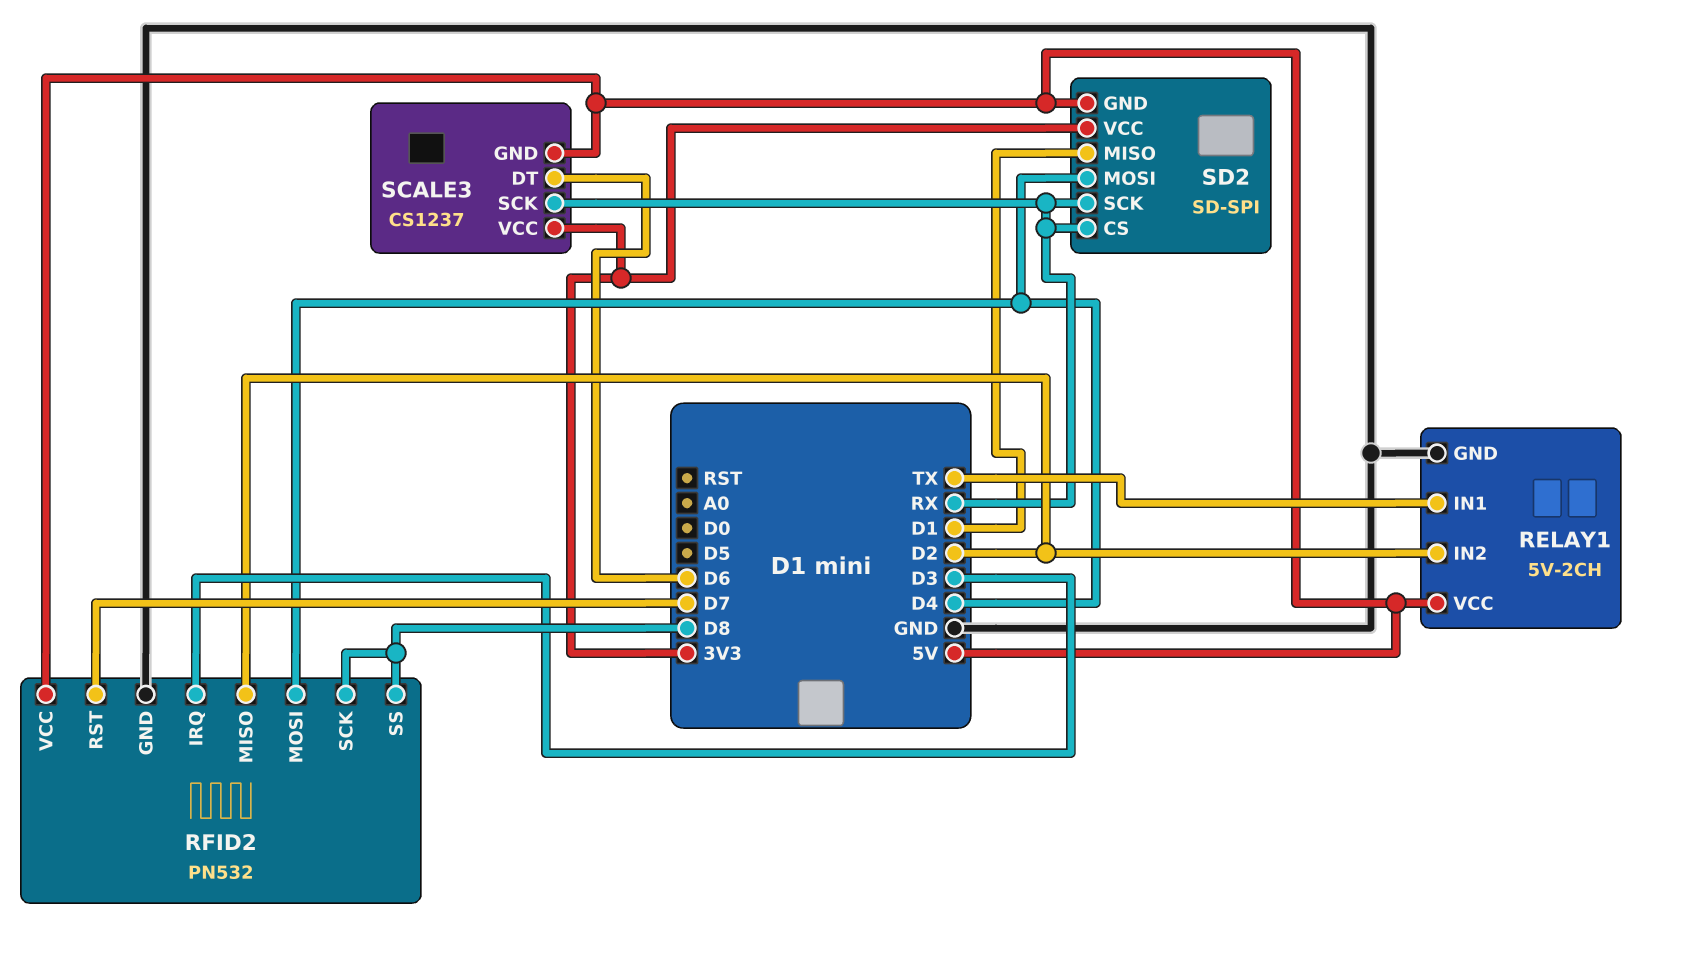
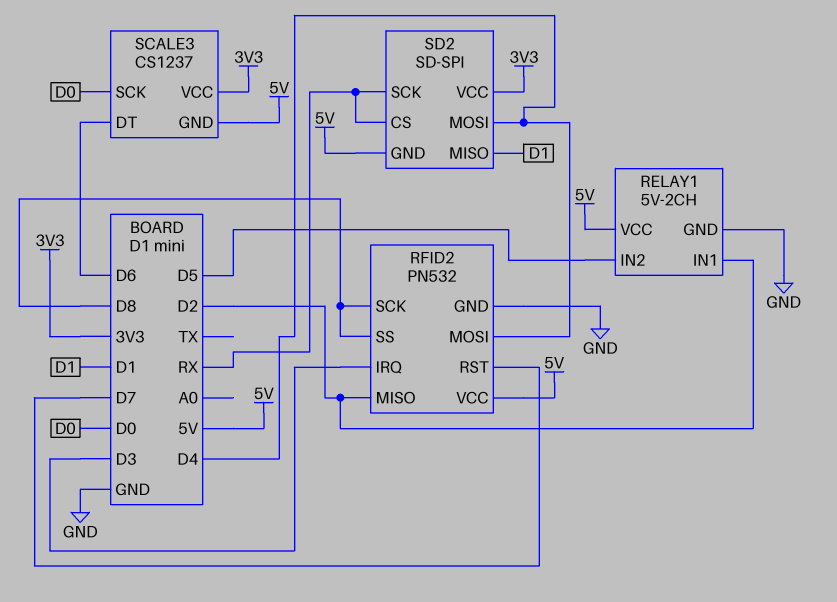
RELAY1 pin IN1: TX -> D2
RELAY1 pin IN2: D2 -> D5
SCALE3 pin SCK: RX -> D0

